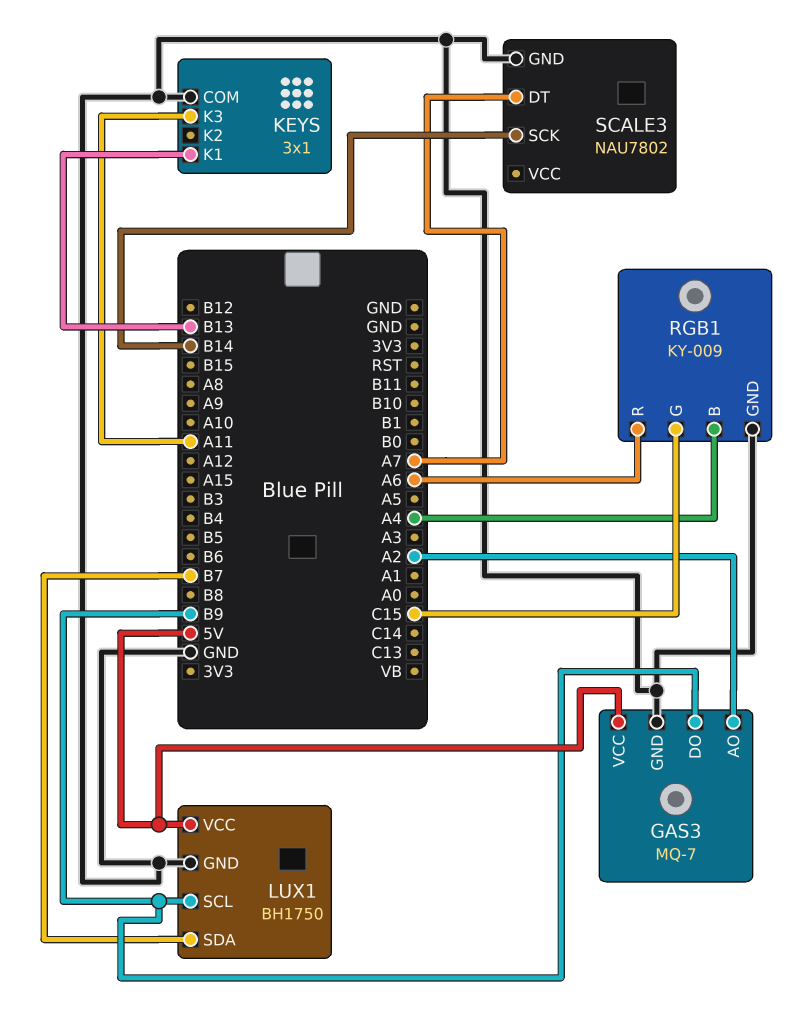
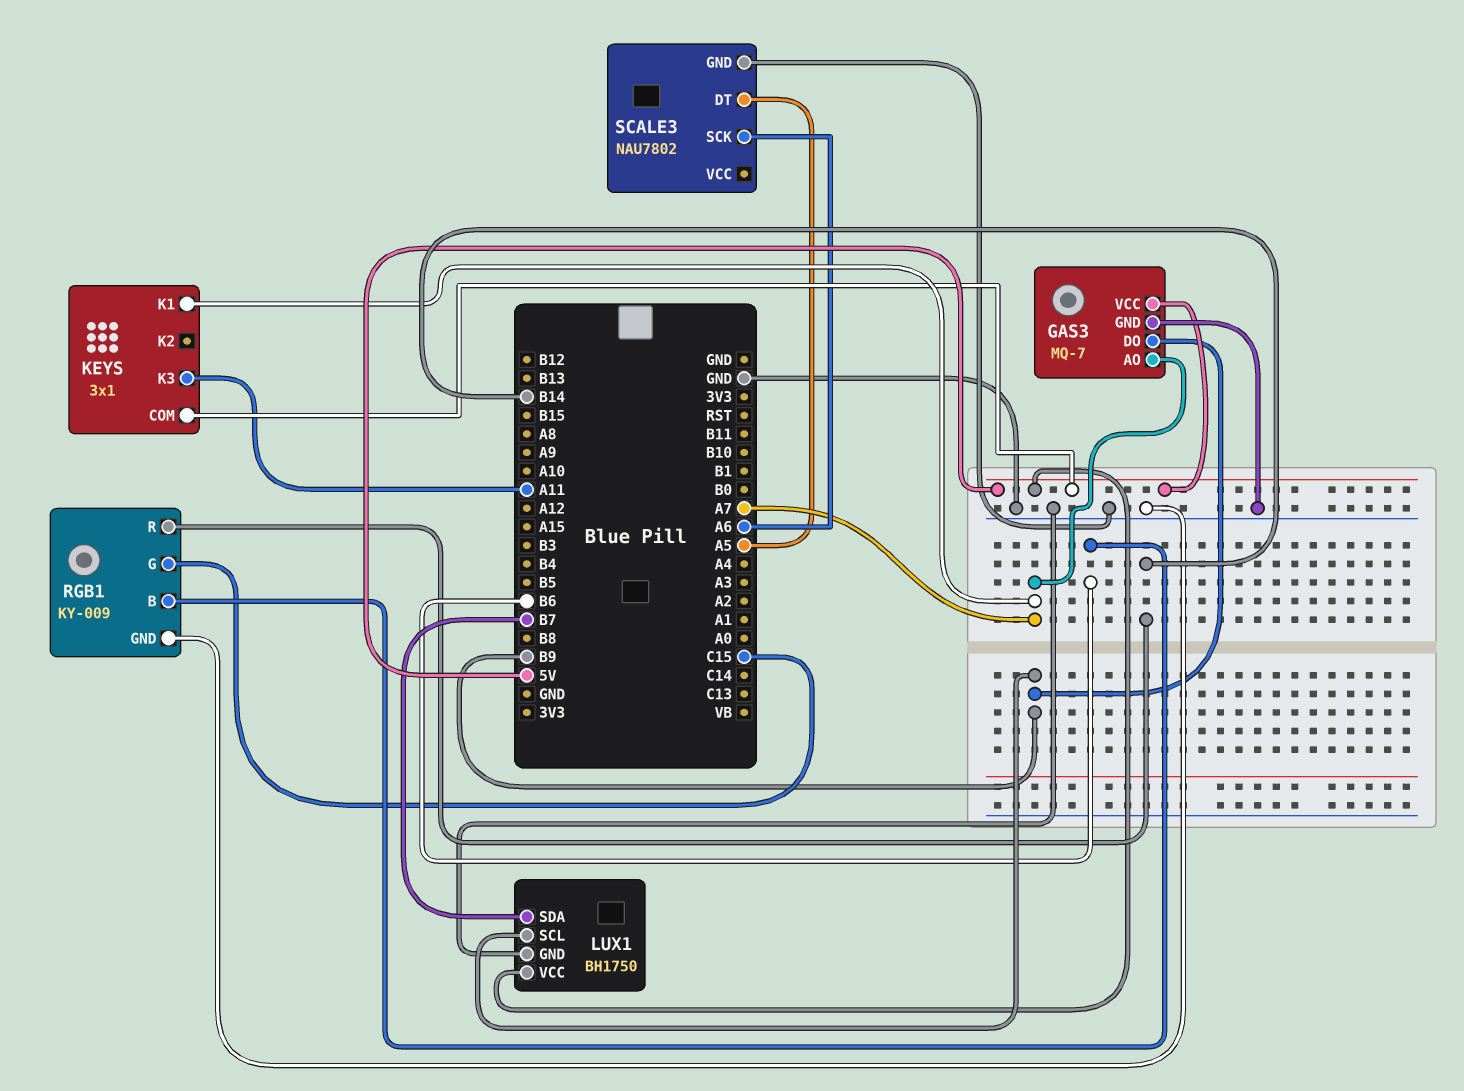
GAS3 pin AO: A2 -> A7
KEYS pin COM: GND -> 5V
KEYS pin K1: B13 -> A7
RGB1 pin B: A4 -> B6
RGB1 pin R: A6 -> B14
SCALE3 pin DT: A7 -> A5
SCALE3 pin SCK: B14 -> A6

